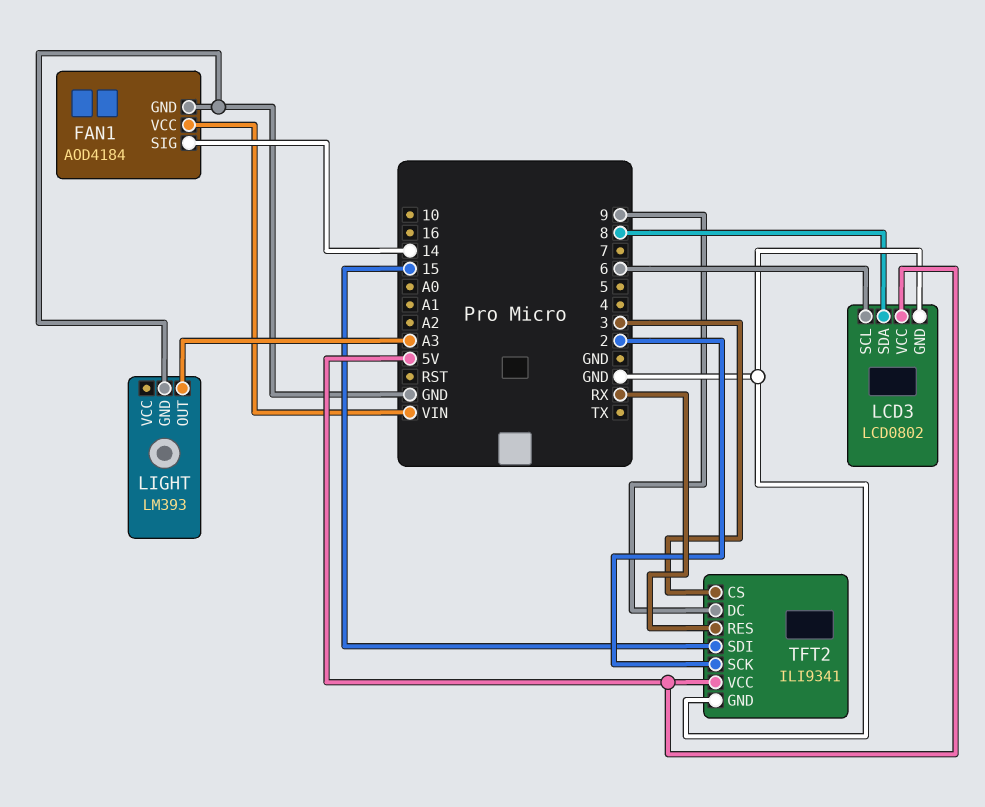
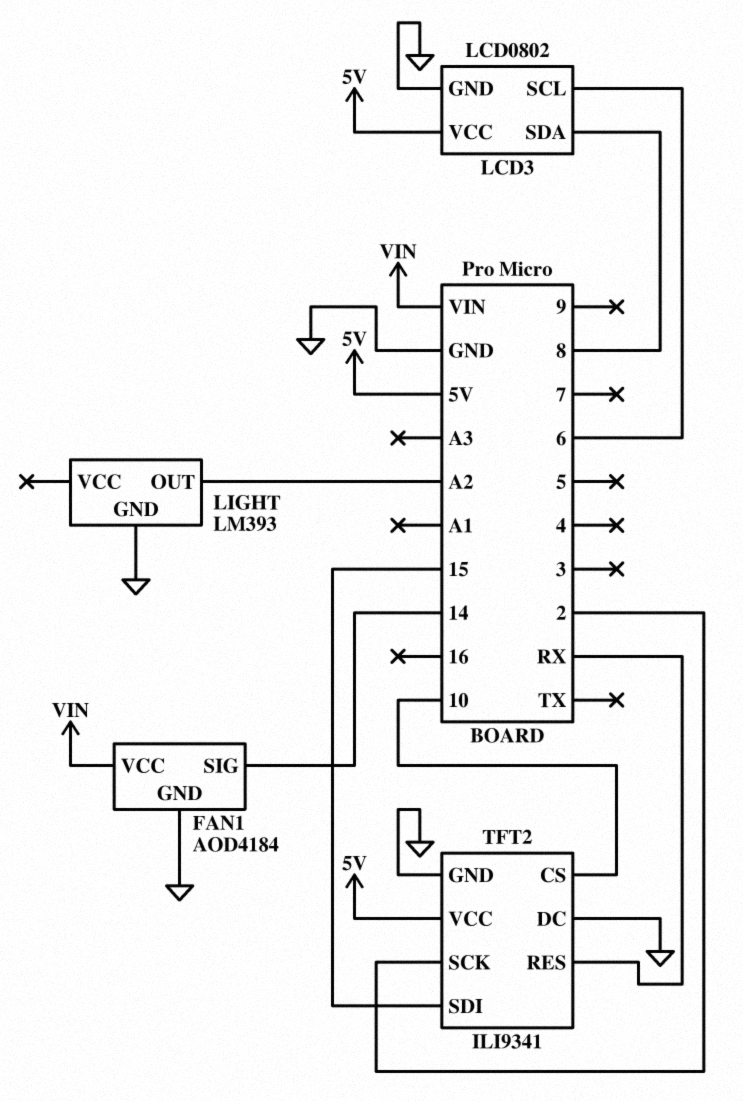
LIGHT pin OUT: A3 -> A2
TFT2 pin CS: 3 -> 10
TFT2 pin DC: 9 -> GND

